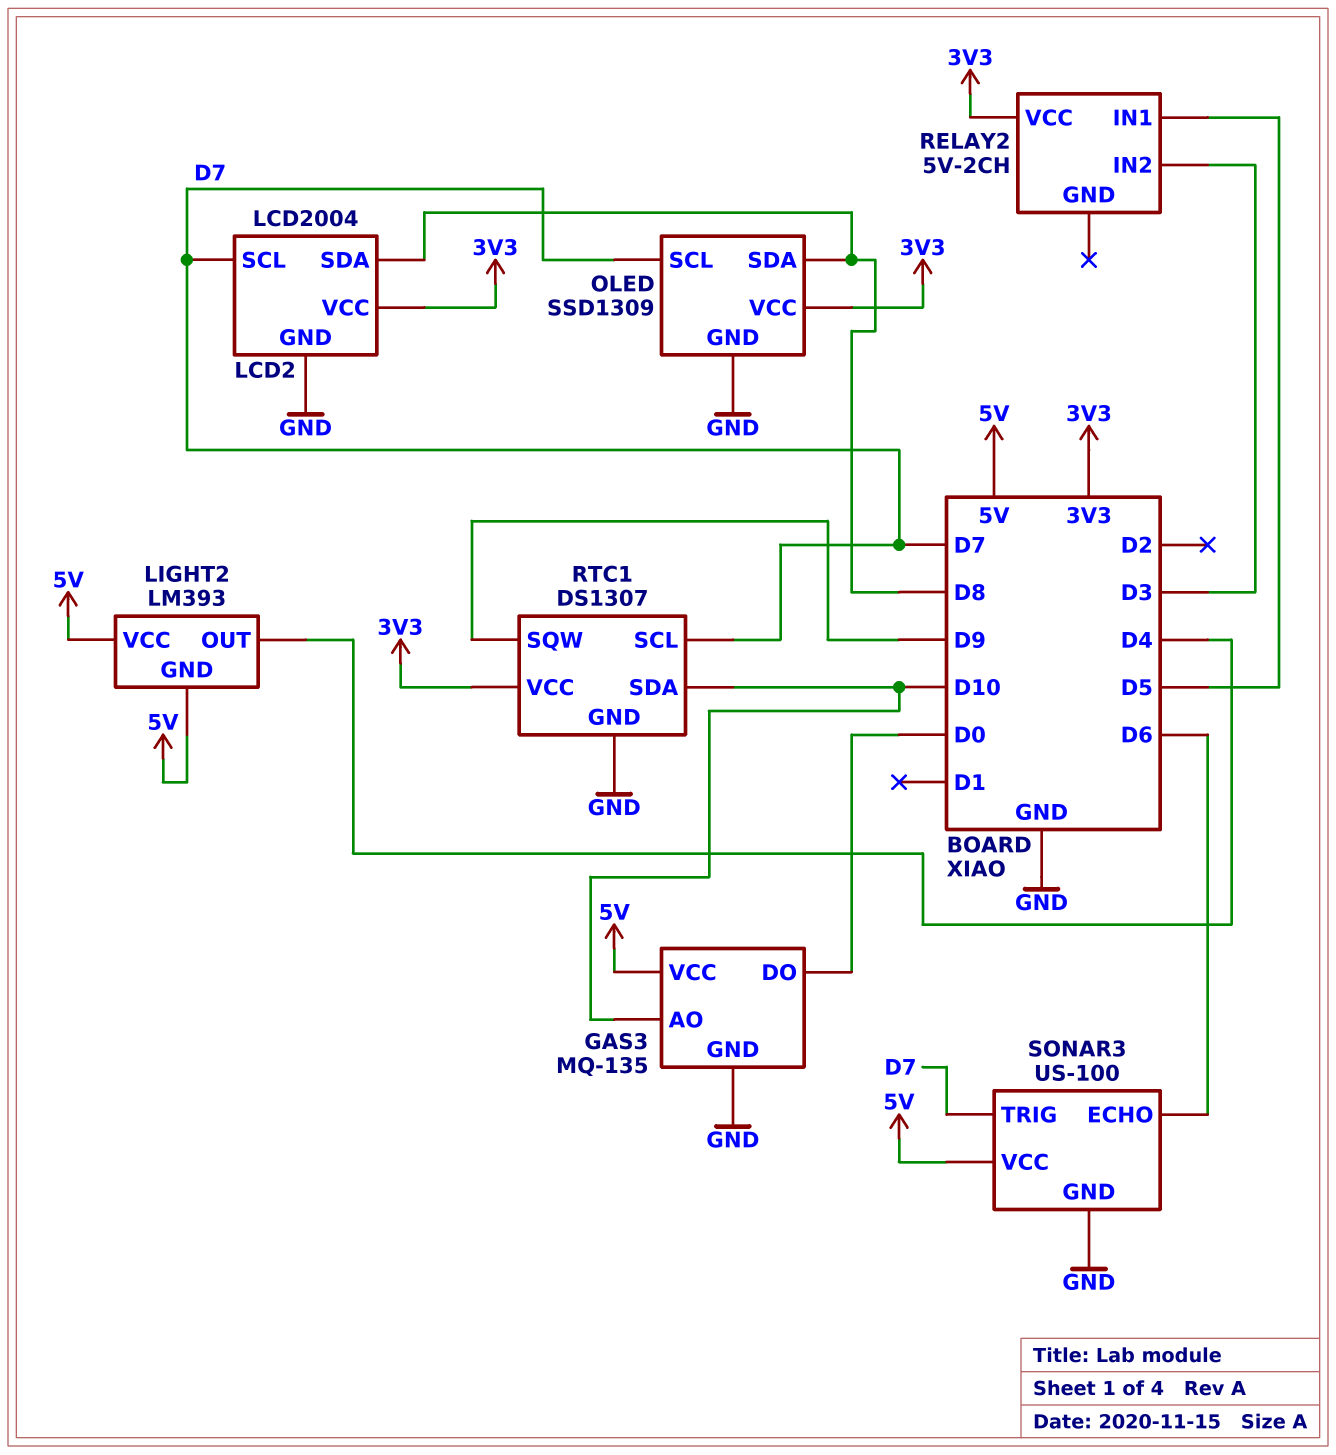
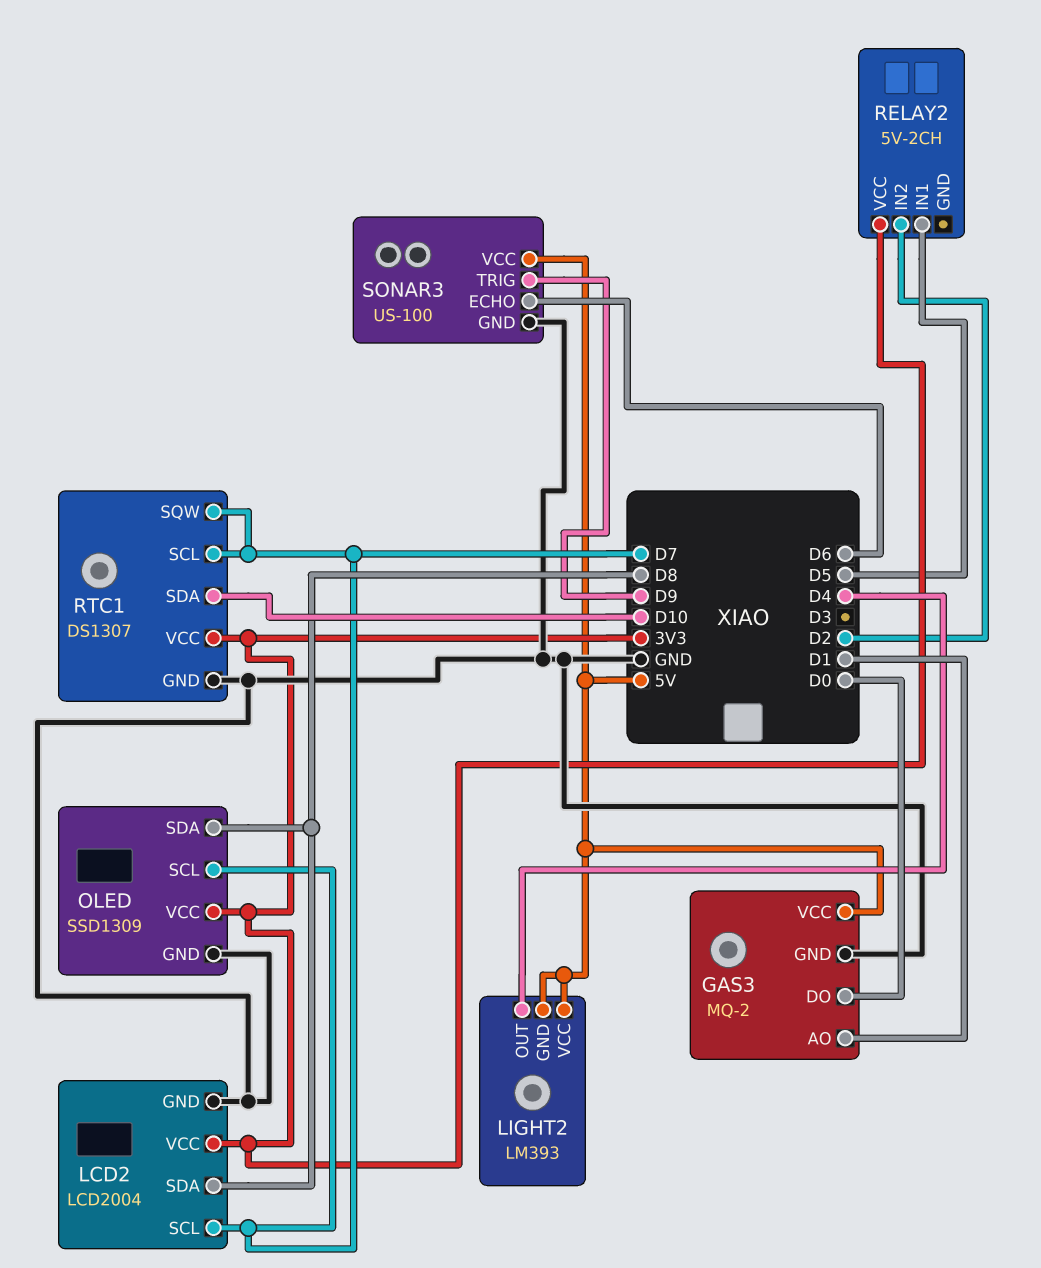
GAS3: MQ-135 -> MQ-2
GAS3 pin AO: D10 -> D1
RELAY2 pin IN2: D3 -> D2
RTC1 pin SQW: D9 -> D7
SONAR3 pin TRIG: D7 -> D9

